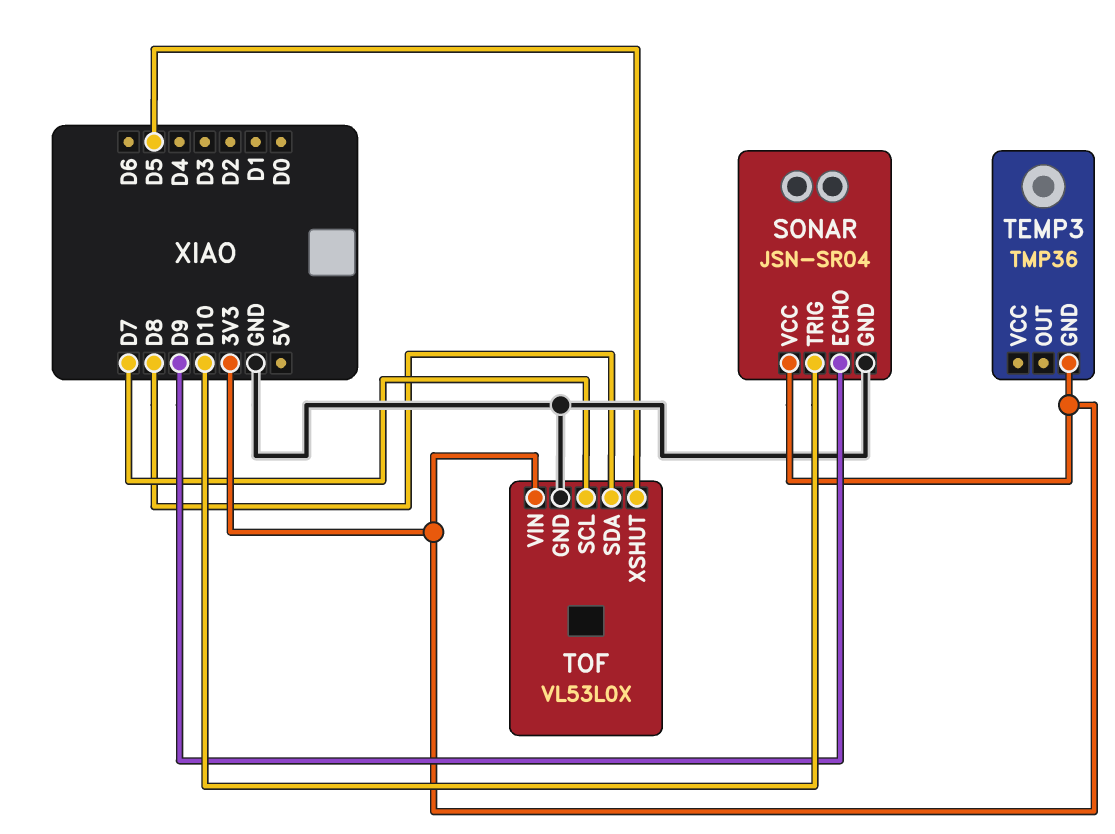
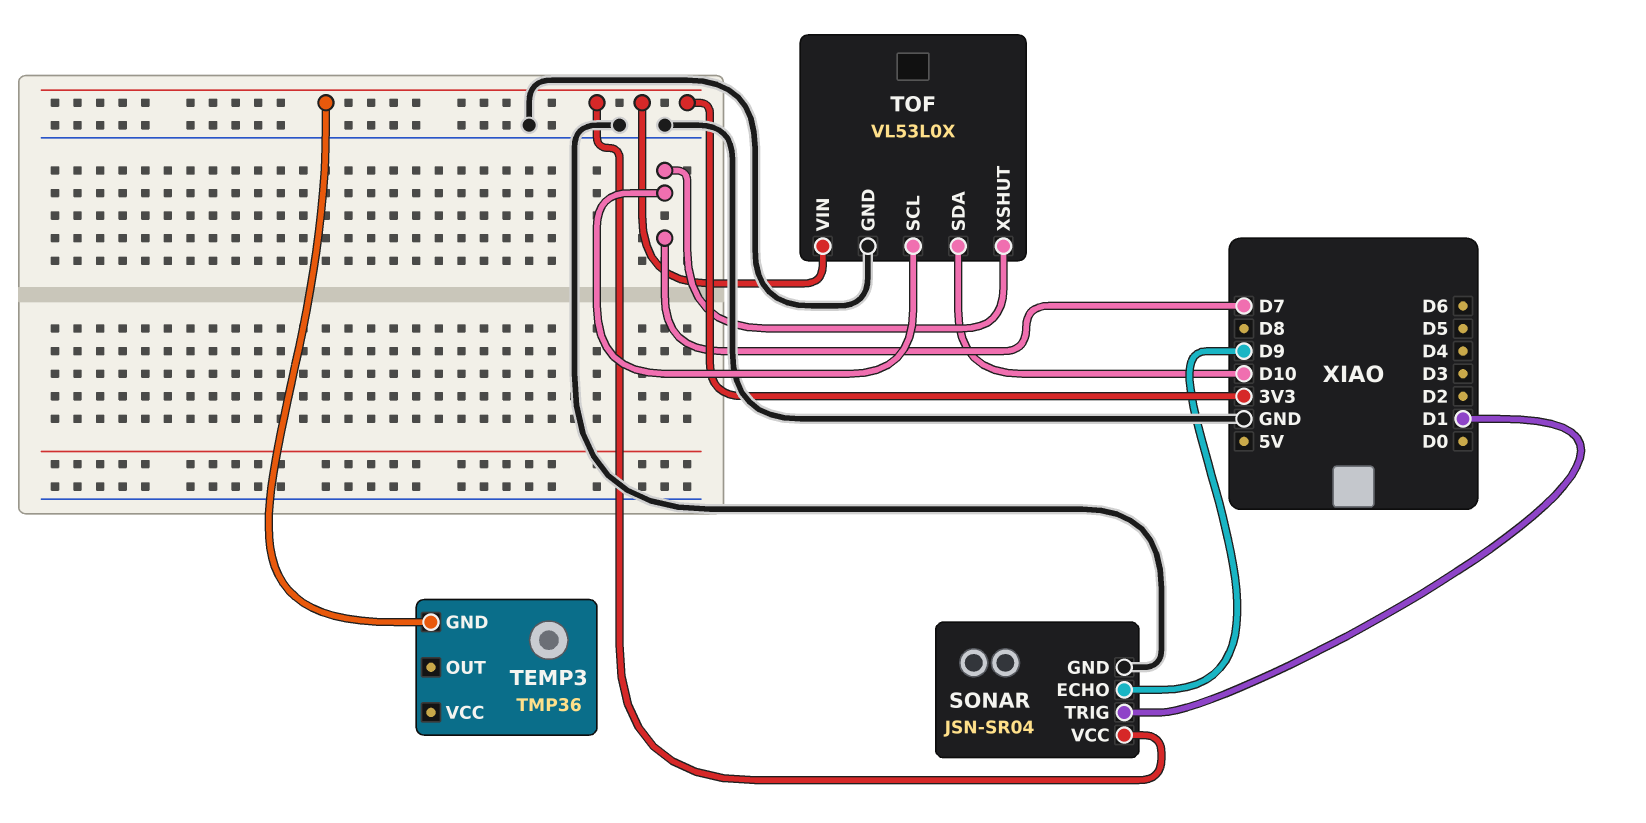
SONAR pin TRIG: D10 -> D1
TOF pin SDA: D8 -> D10
TOF pin XSHUT: D5 -> D7

